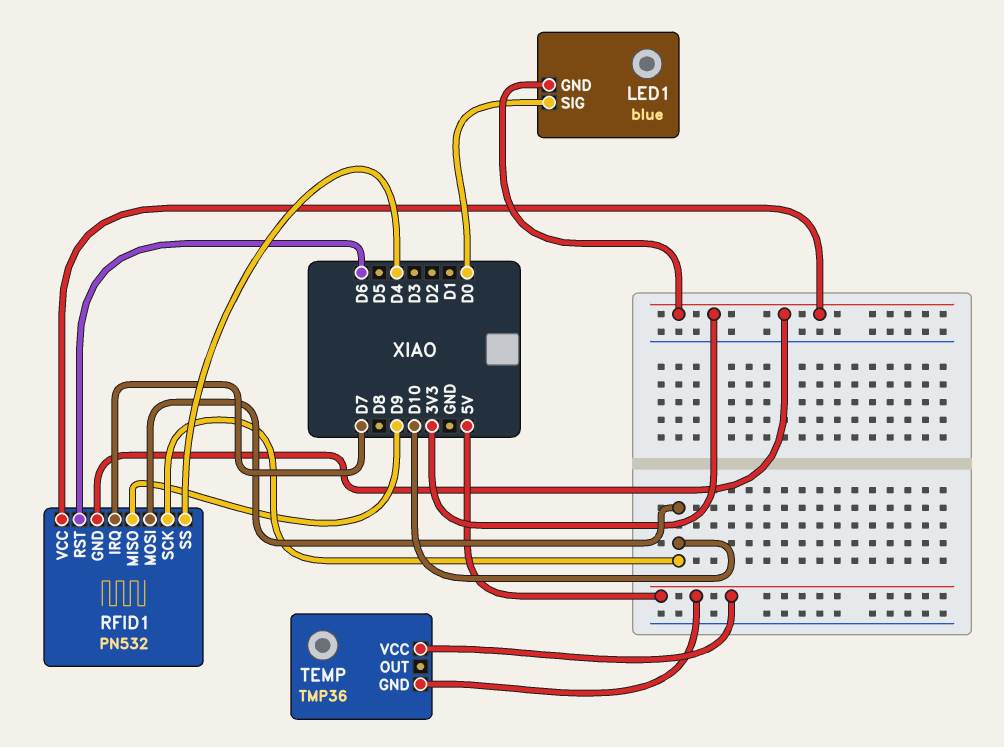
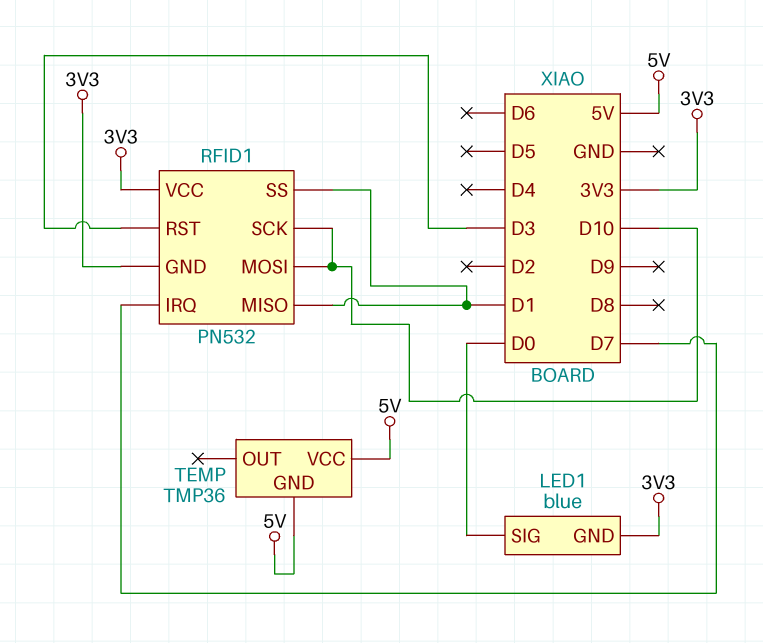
RFID1 pin MISO: D9 -> D1
RFID1 pin RST: D6 -> D3
RFID1 pin SS: D4 -> D1

